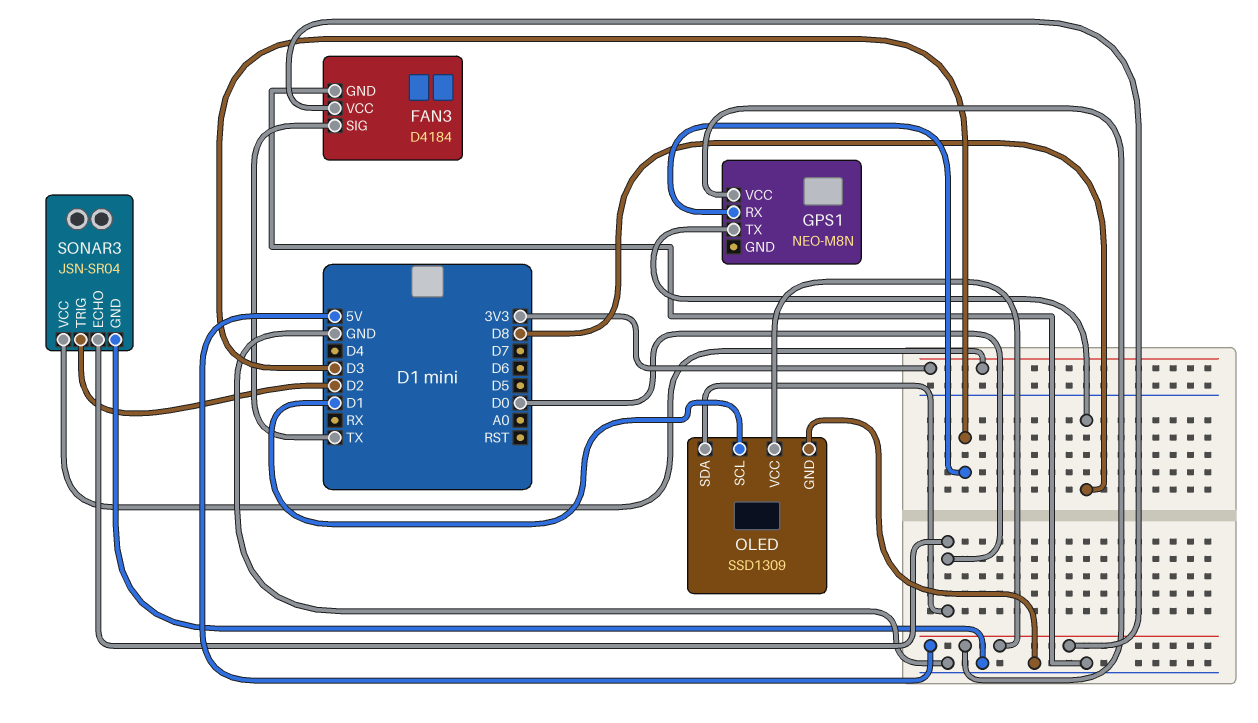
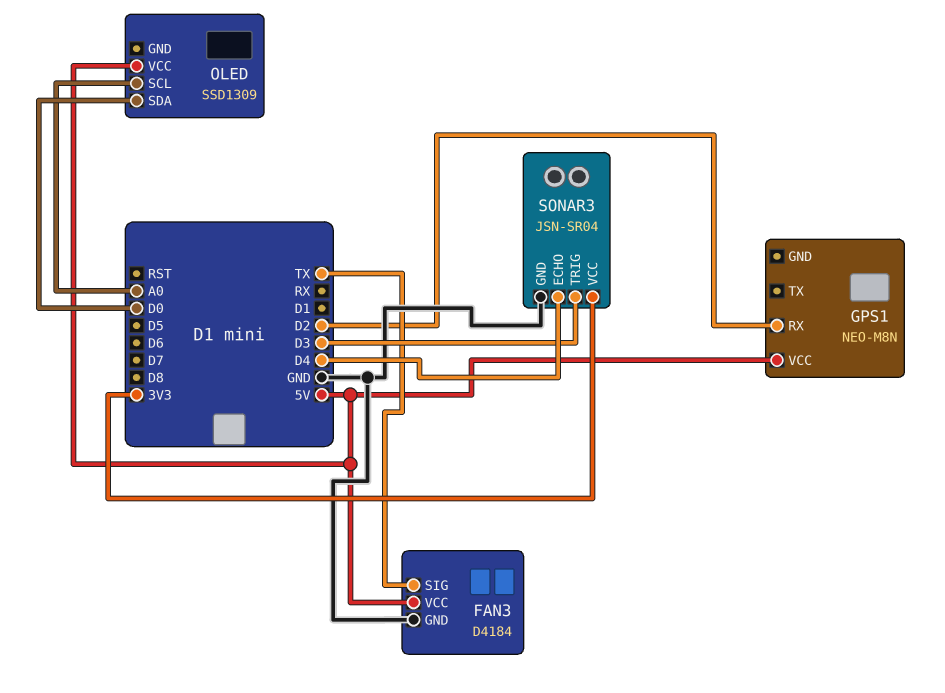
GPS1 pin RX: D3 -> D2
GPS1 pin TX: D8 -> none
OLED pin GND: GND -> none
OLED pin SCL: D1 -> A0
SONAR3 pin ECHO: D0 -> D4
SONAR3 pin TRIG: D2 -> D3

